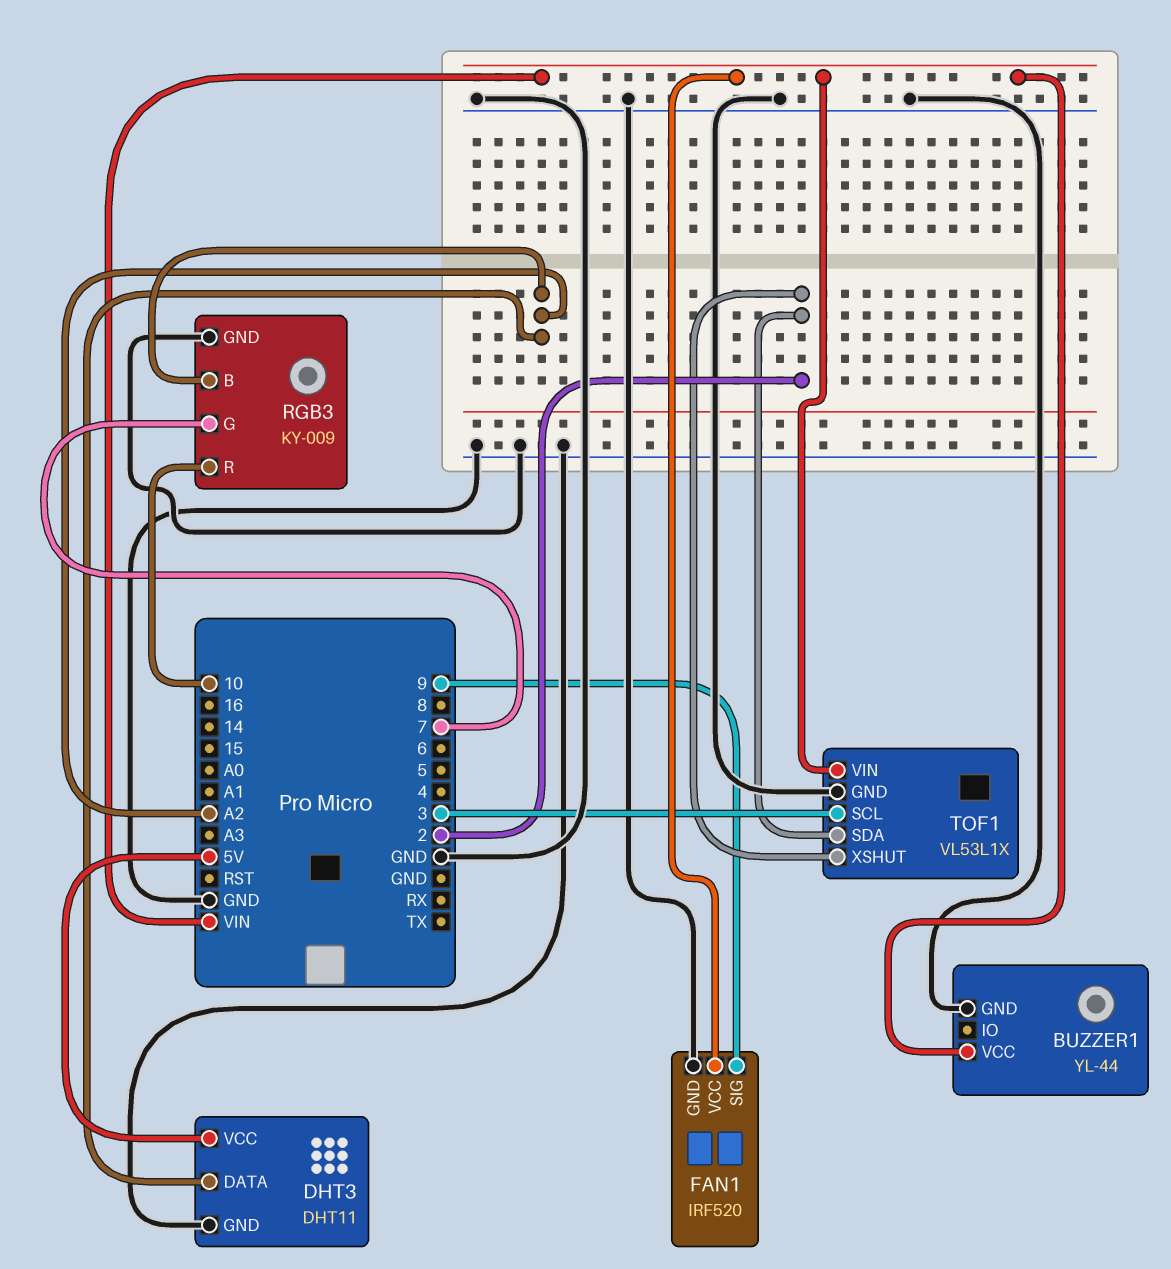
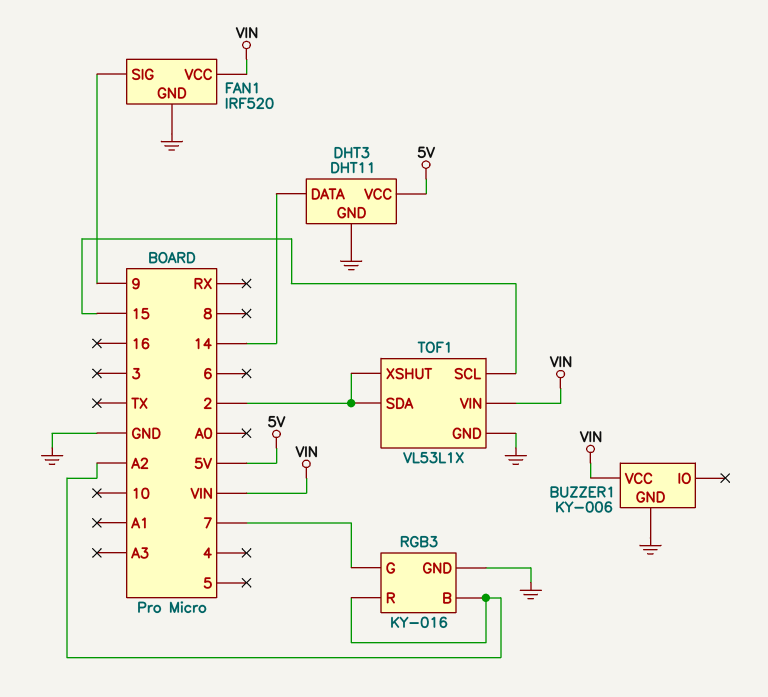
BUZZER1: YL-44 -> KY-006
DHT3 pin DATA: A2 -> 14
RGB3: KY-009 -> KY-016
RGB3 pin R: 10 -> A2
TOF1 pin SCL: 3 -> 15

